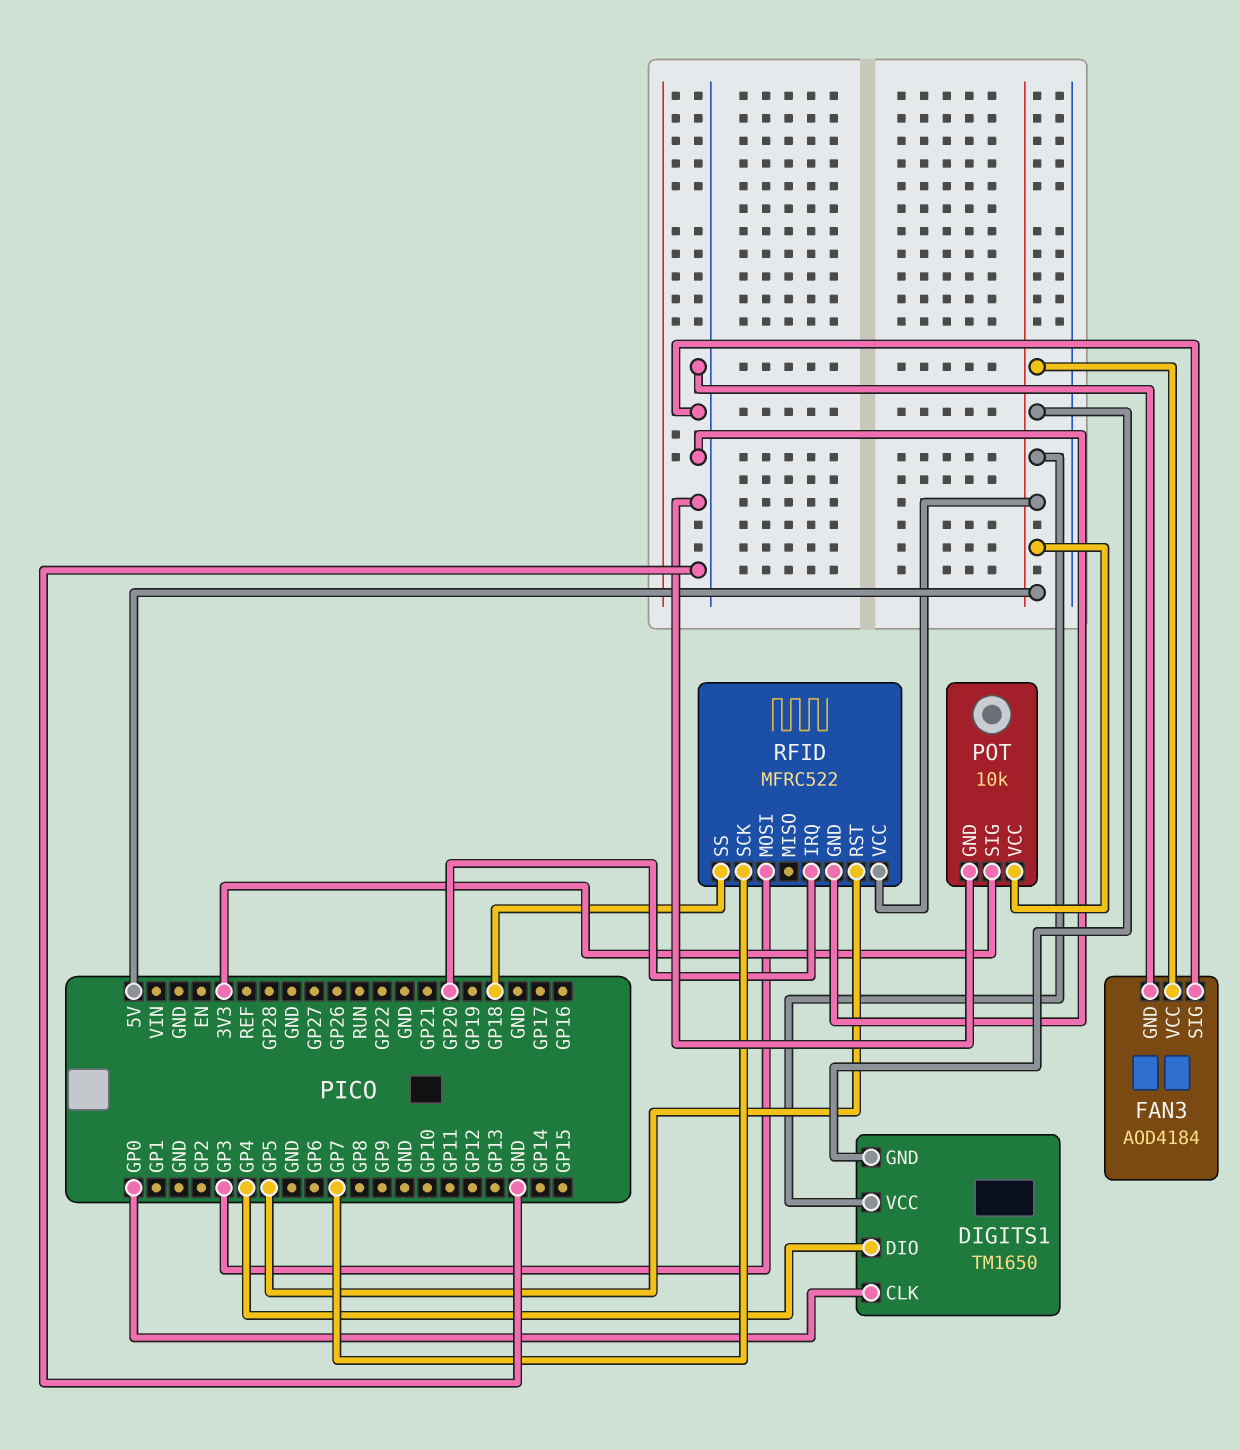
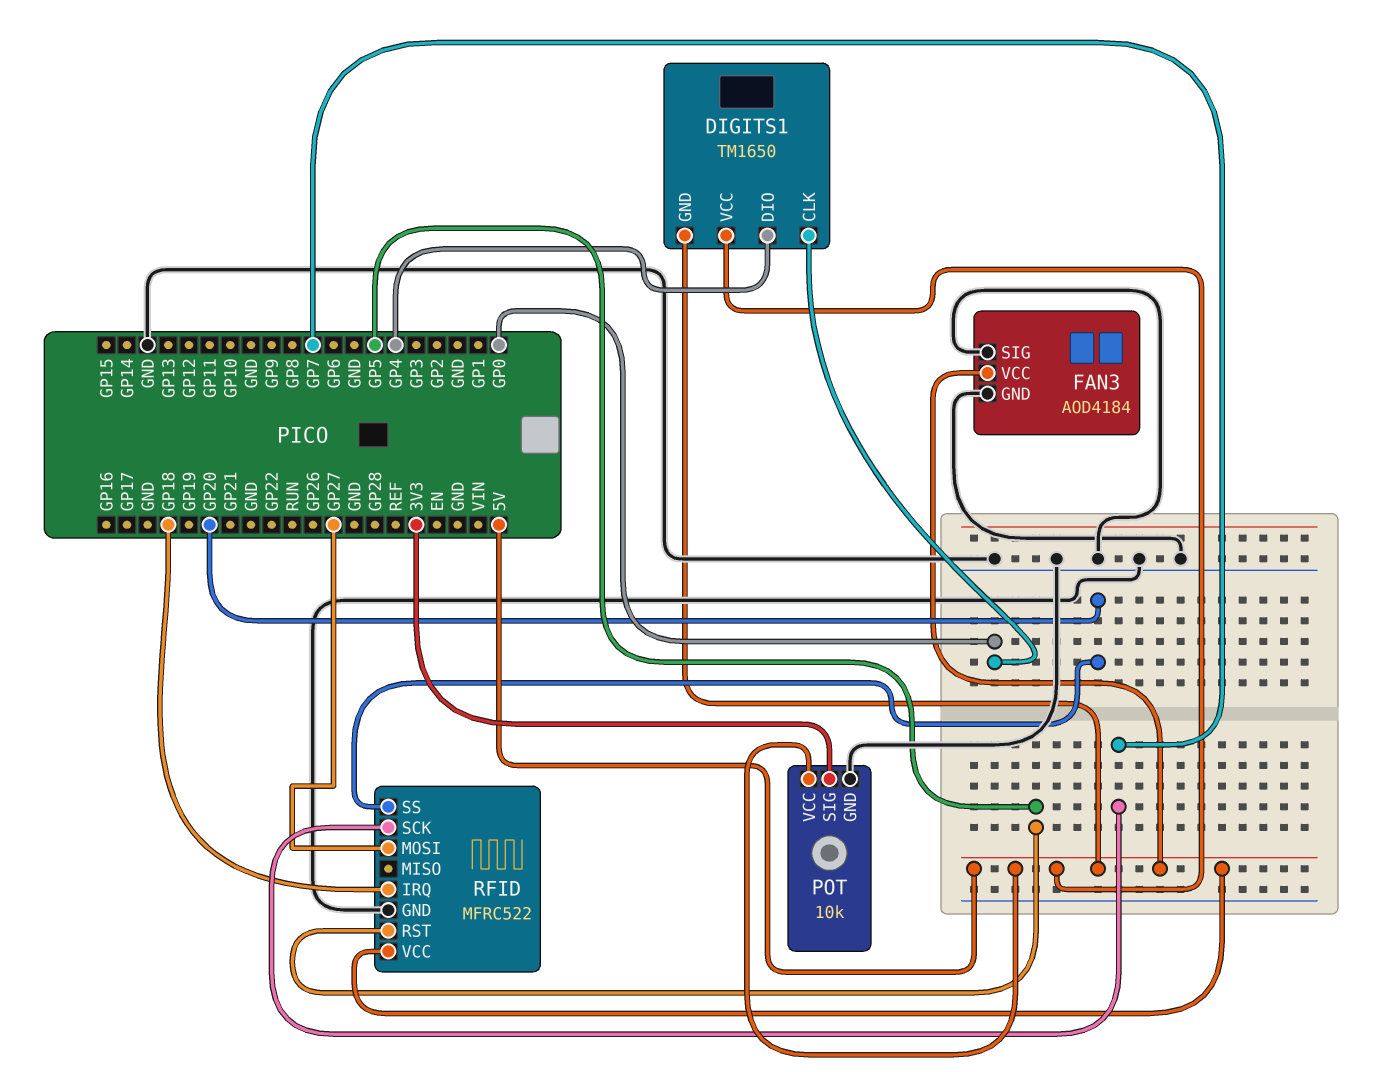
RFID pin IRQ: GP20 -> GP18
RFID pin MOSI: GP3 -> GP27
RFID pin SS: GP18 -> GP20

